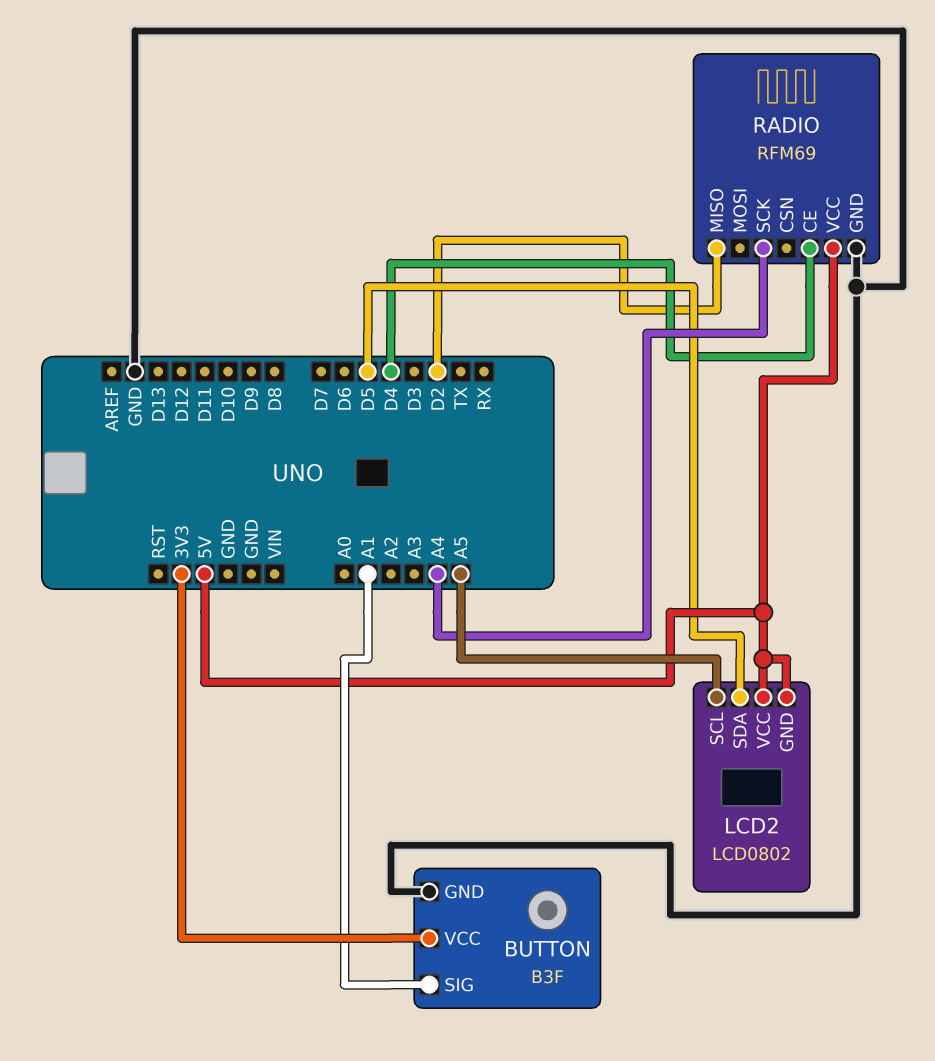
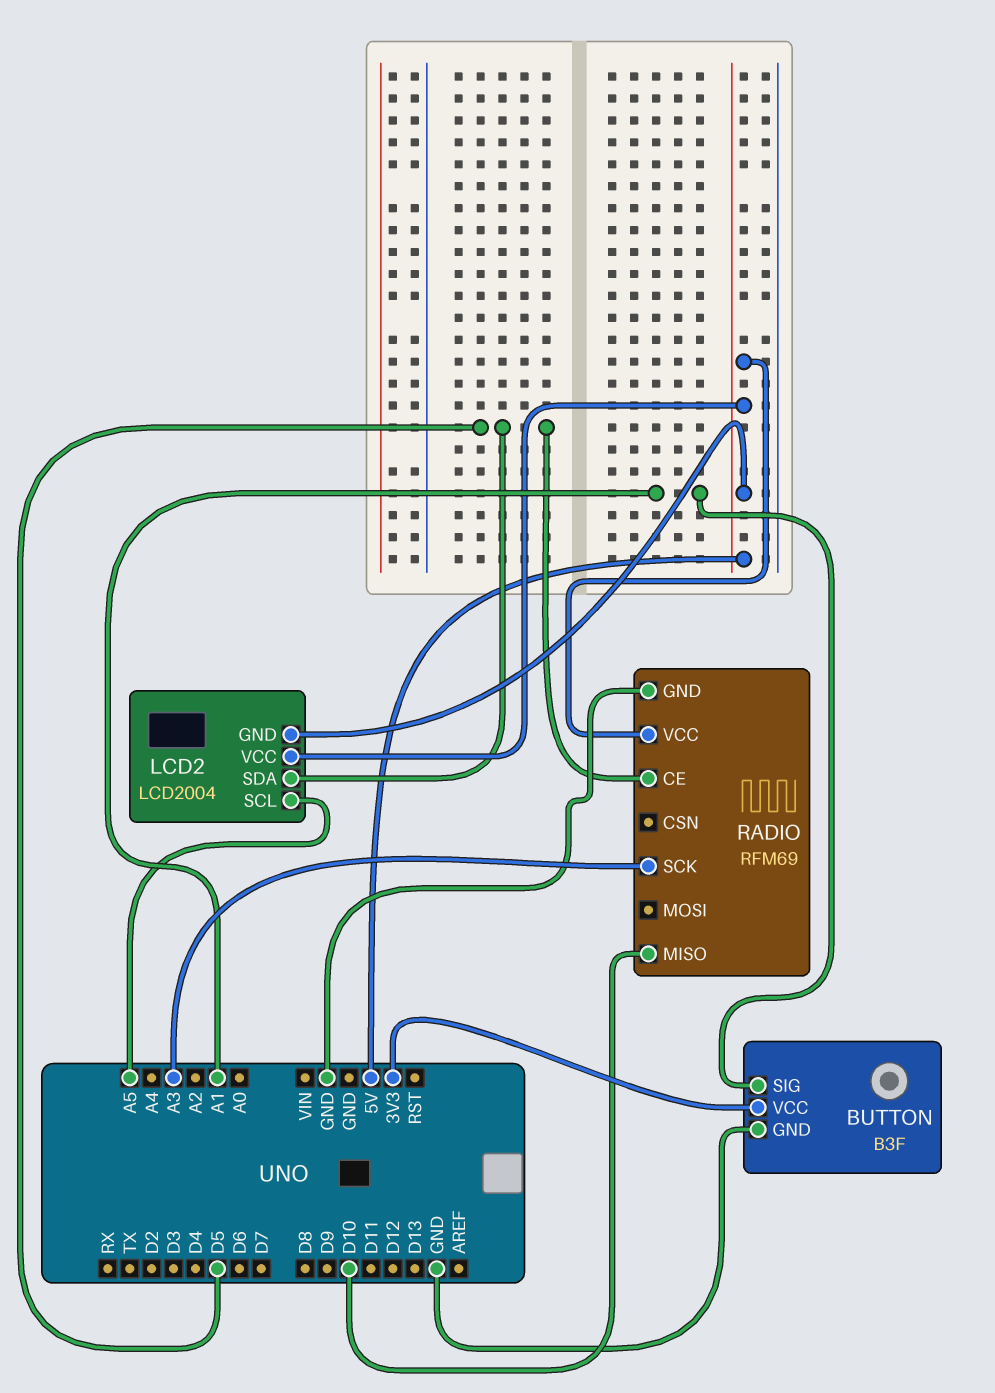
LCD2: LCD0802 -> LCD2004
RADIO pin CE: D4 -> D5
RADIO pin MISO: D2 -> D10
RADIO pin SCK: A4 -> A3

